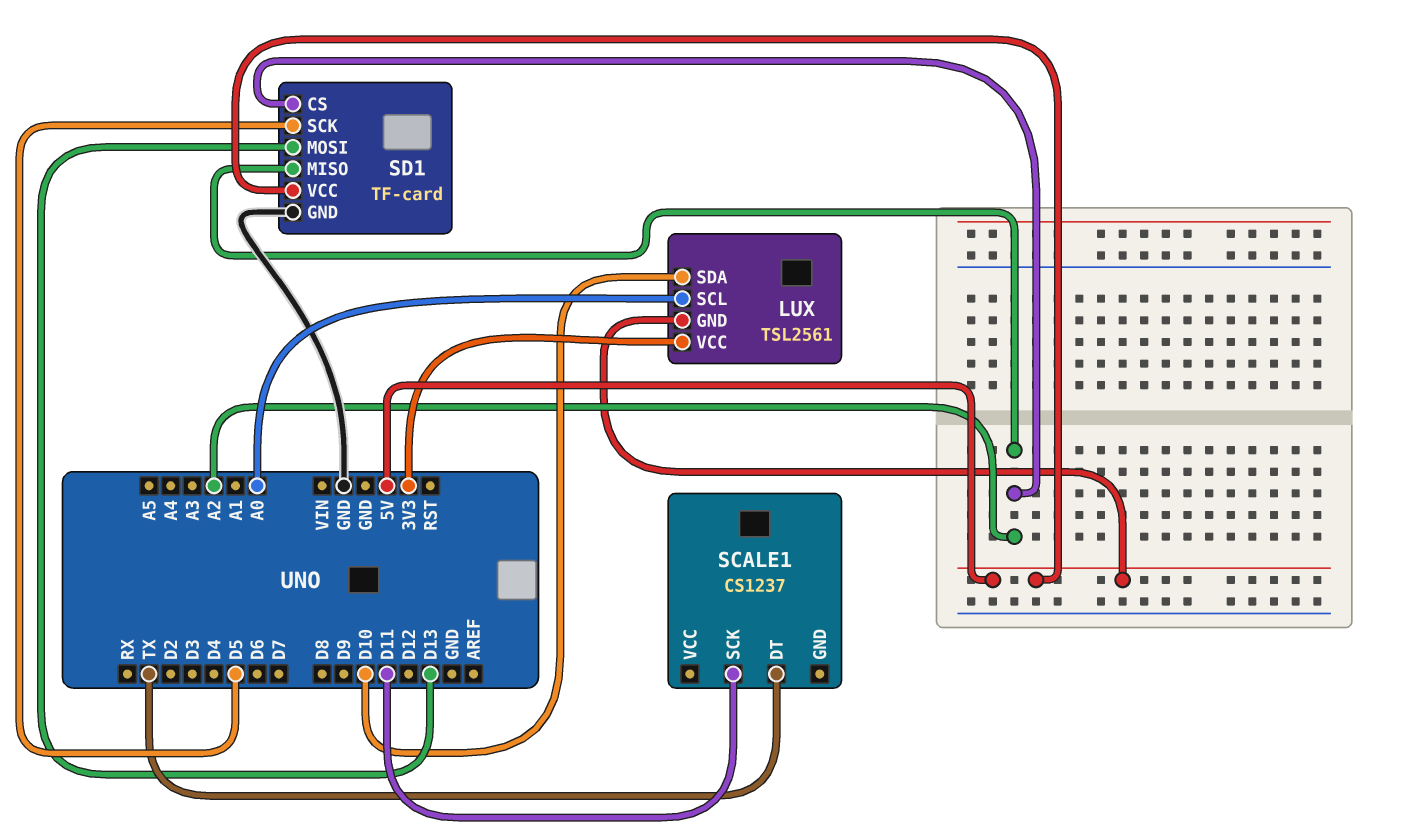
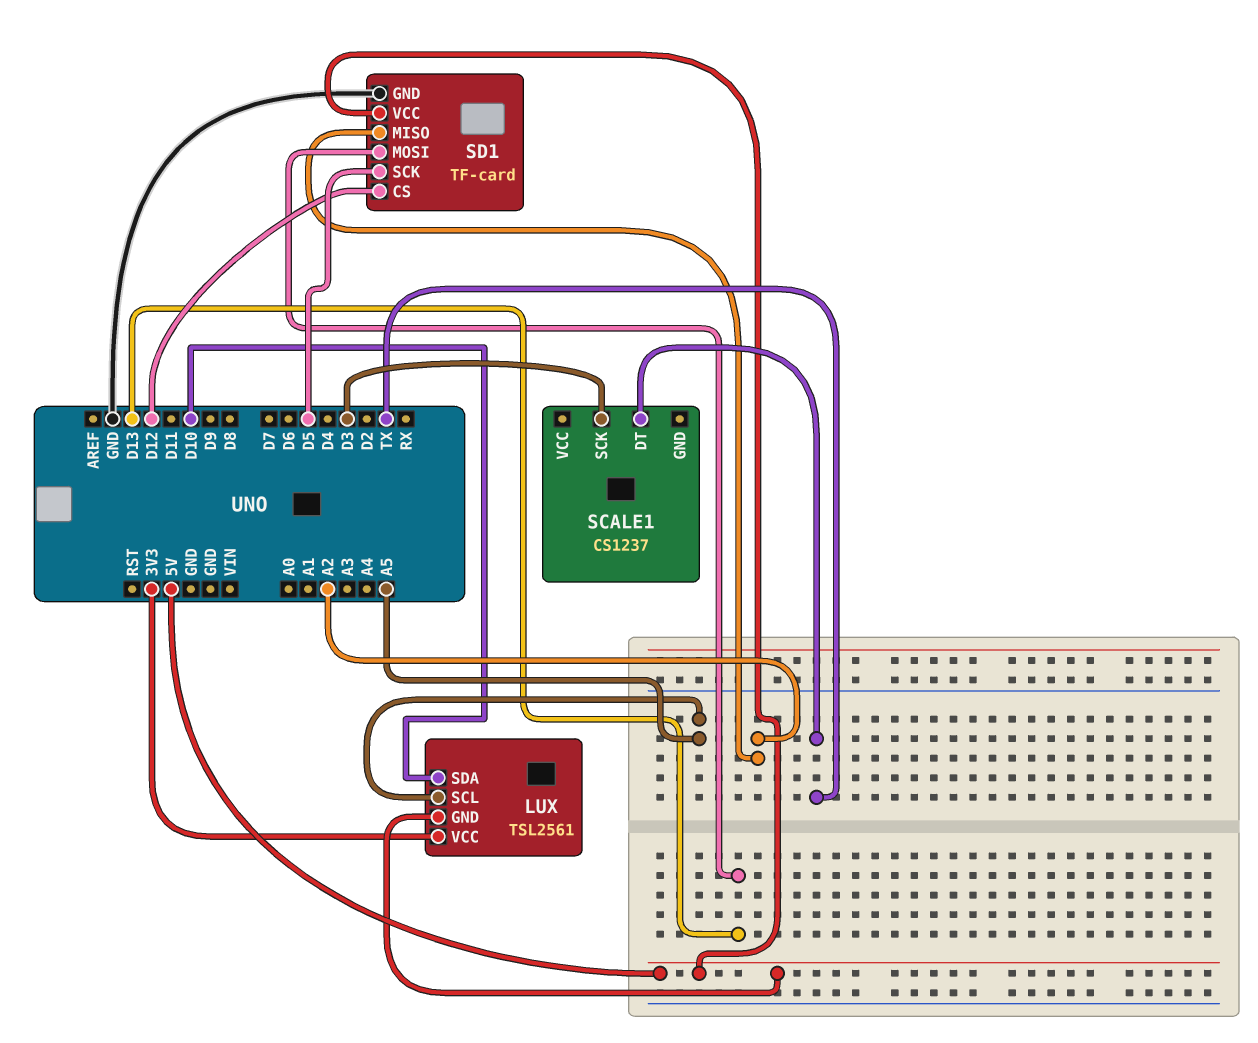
LUX pin SCL: A0 -> A5
SCALE1 pin SCK: D11 -> D3
SD1 pin CS: A2 -> D12

